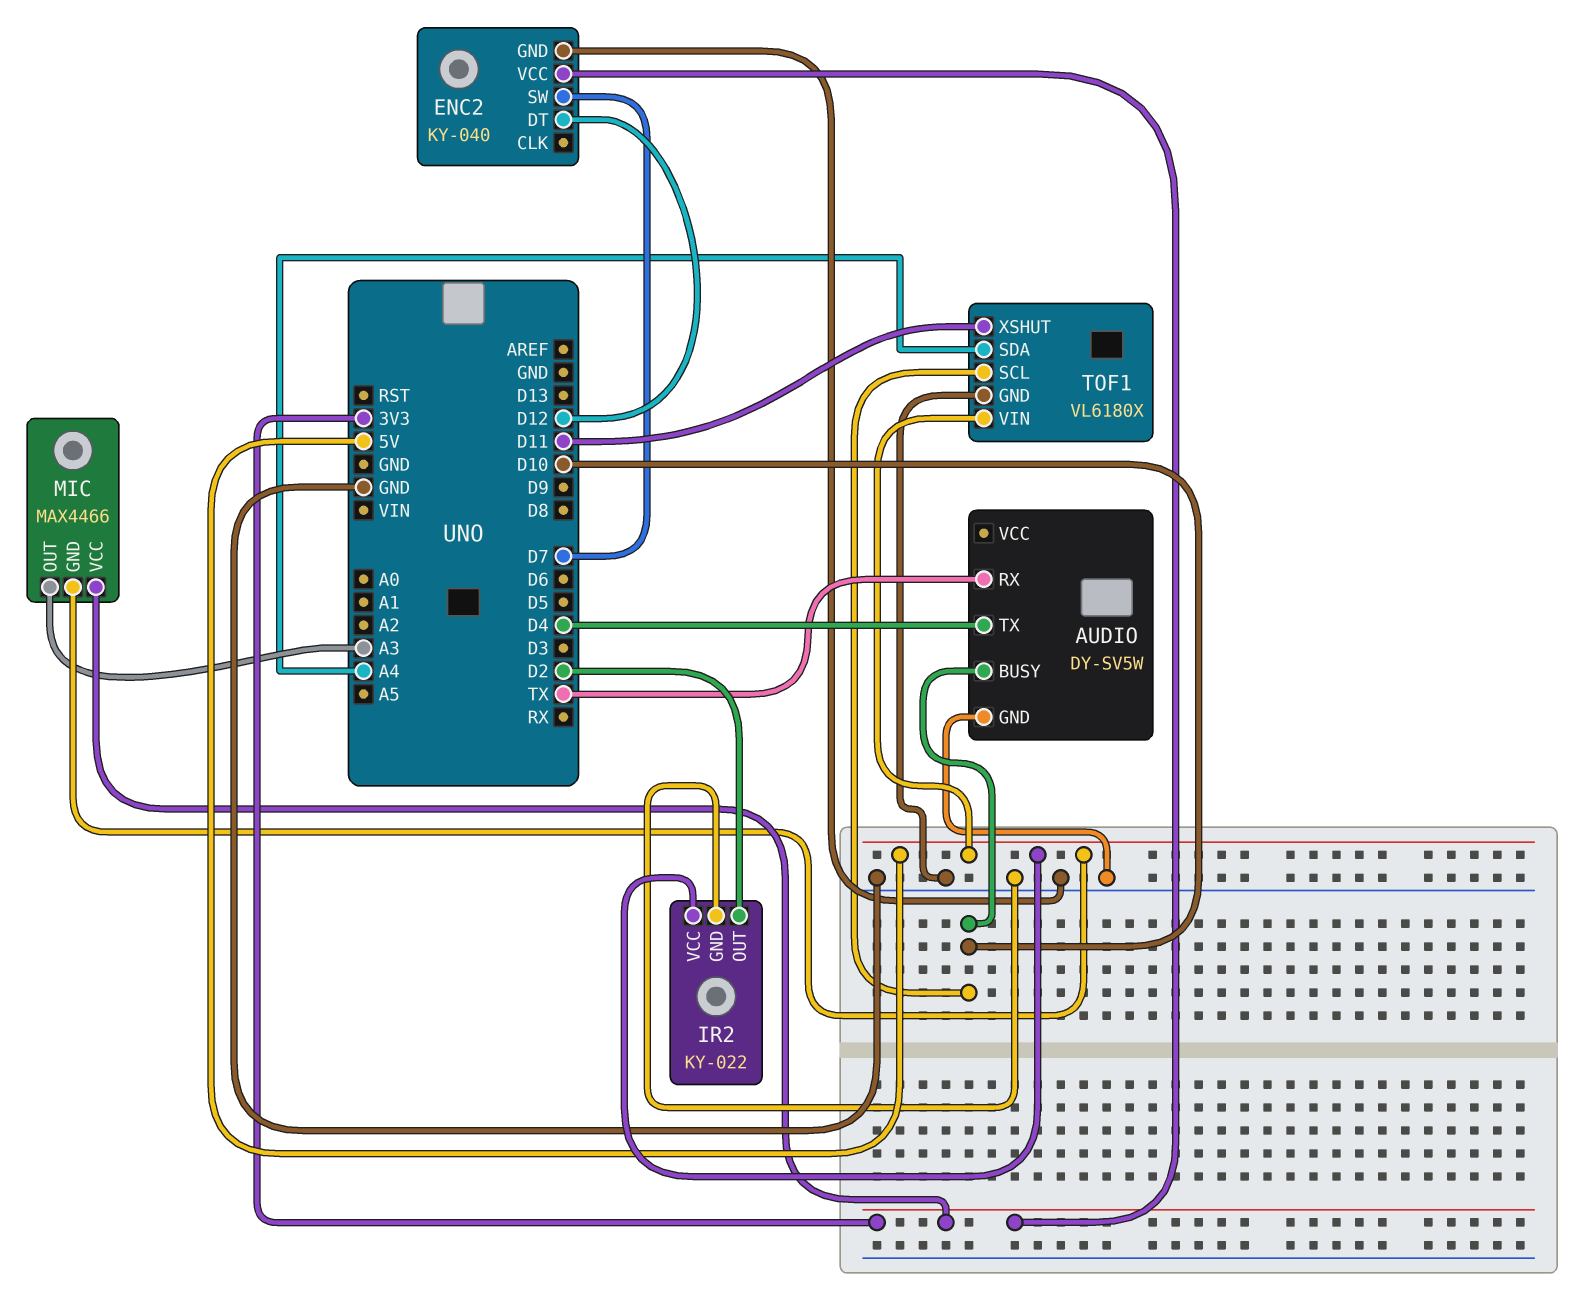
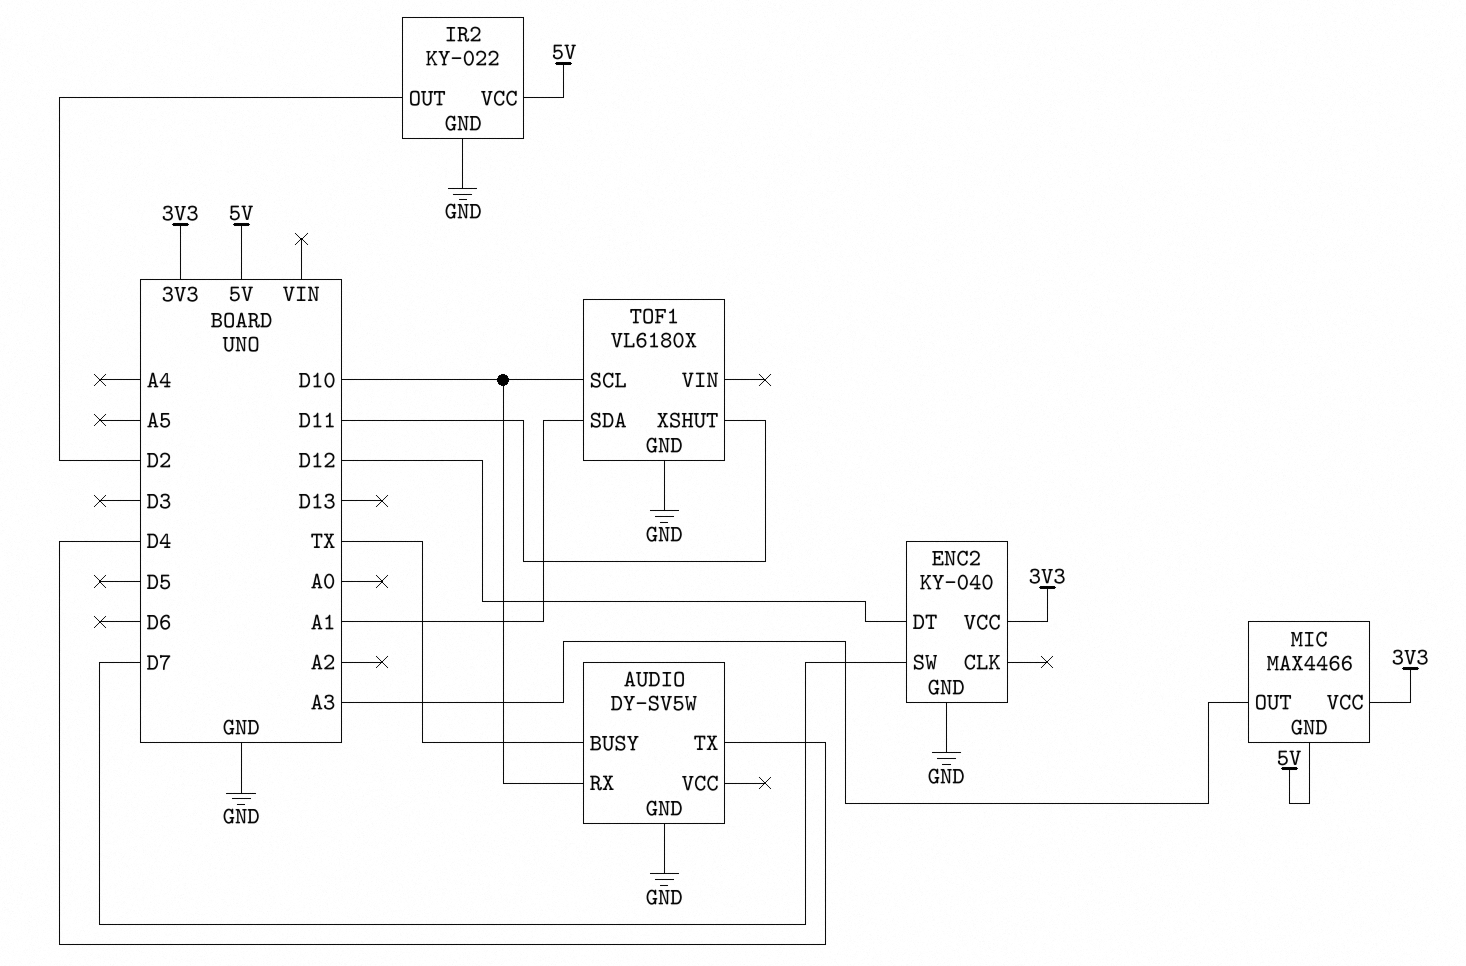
AUDIO pin BUSY: D10 -> TX
AUDIO pin RX: TX -> D10
TOF1 pin SDA: A4 -> A1
TOF1 pin VIN: 5V -> none

